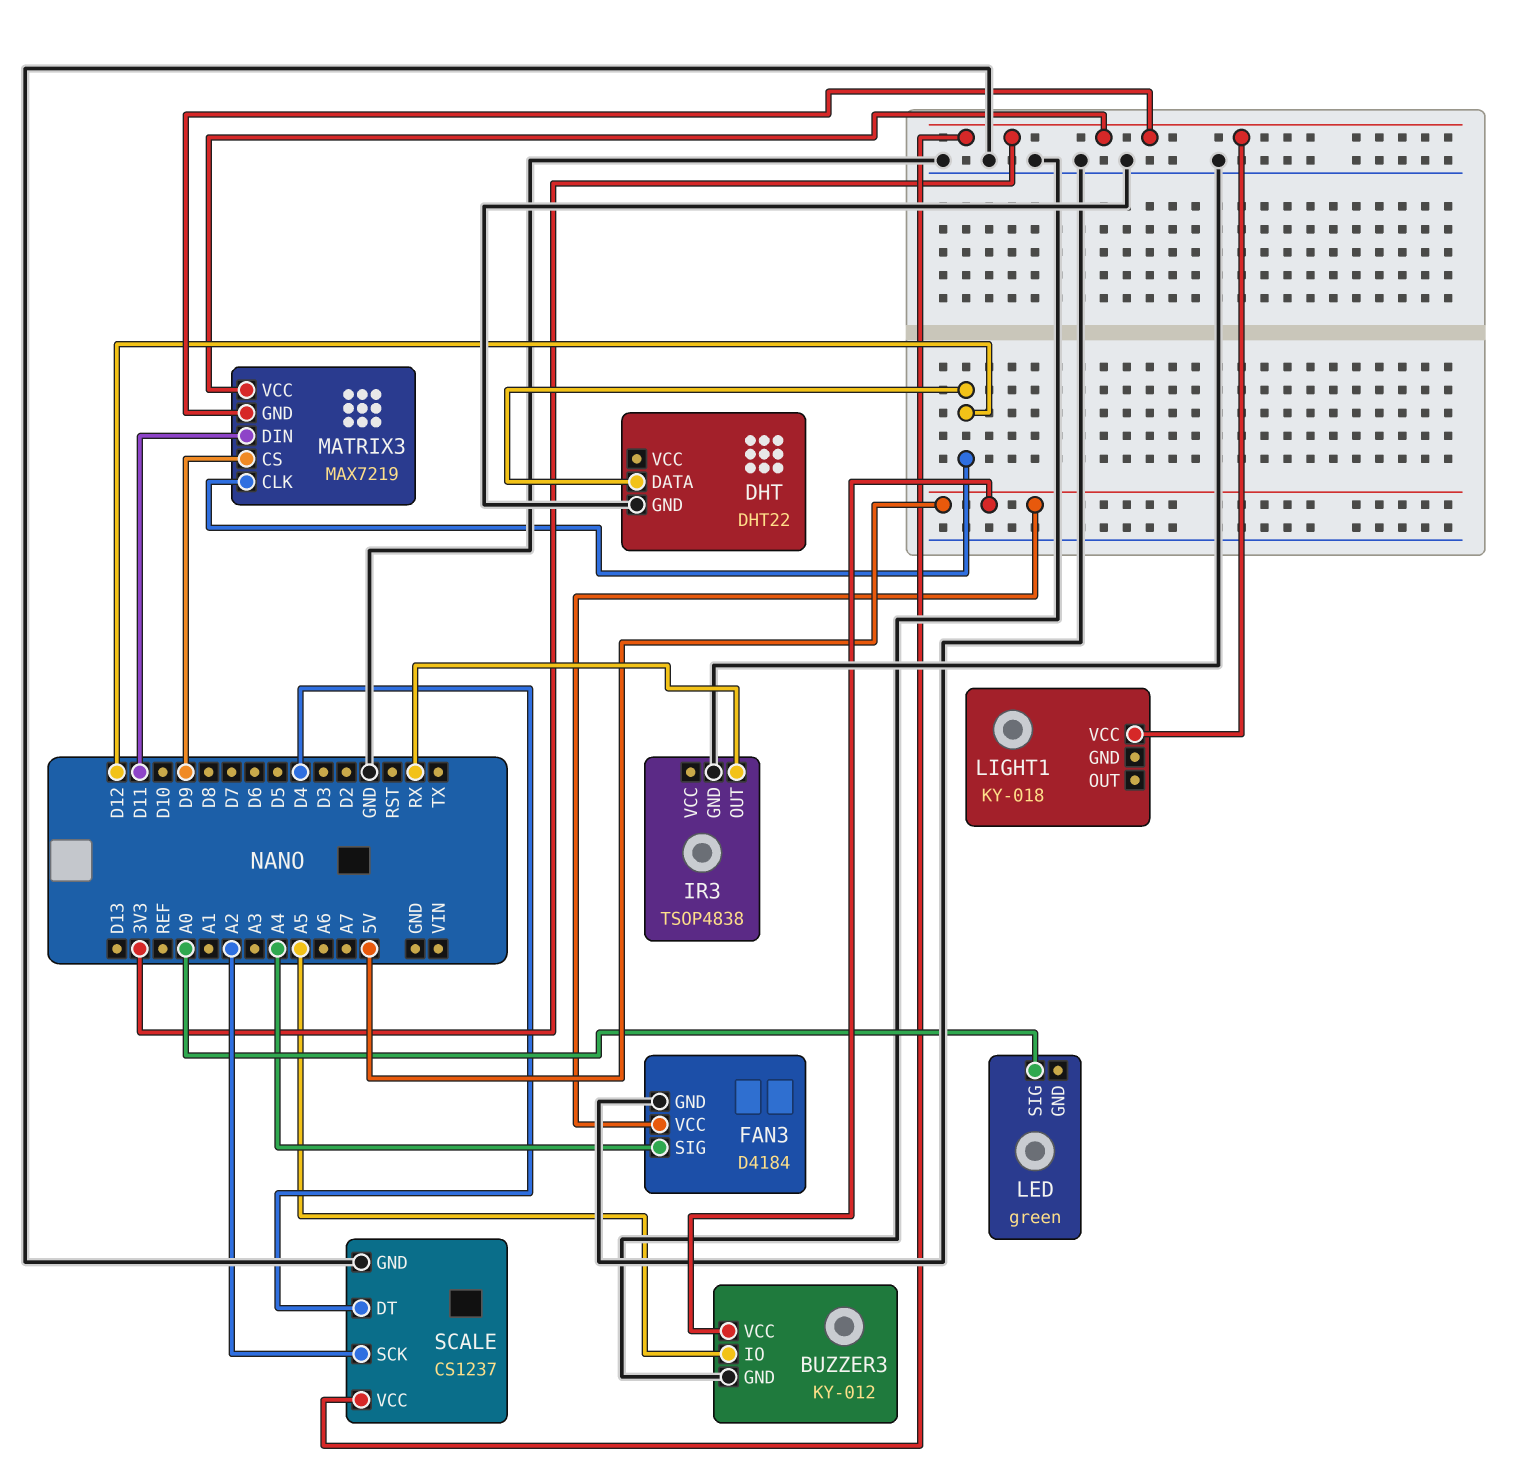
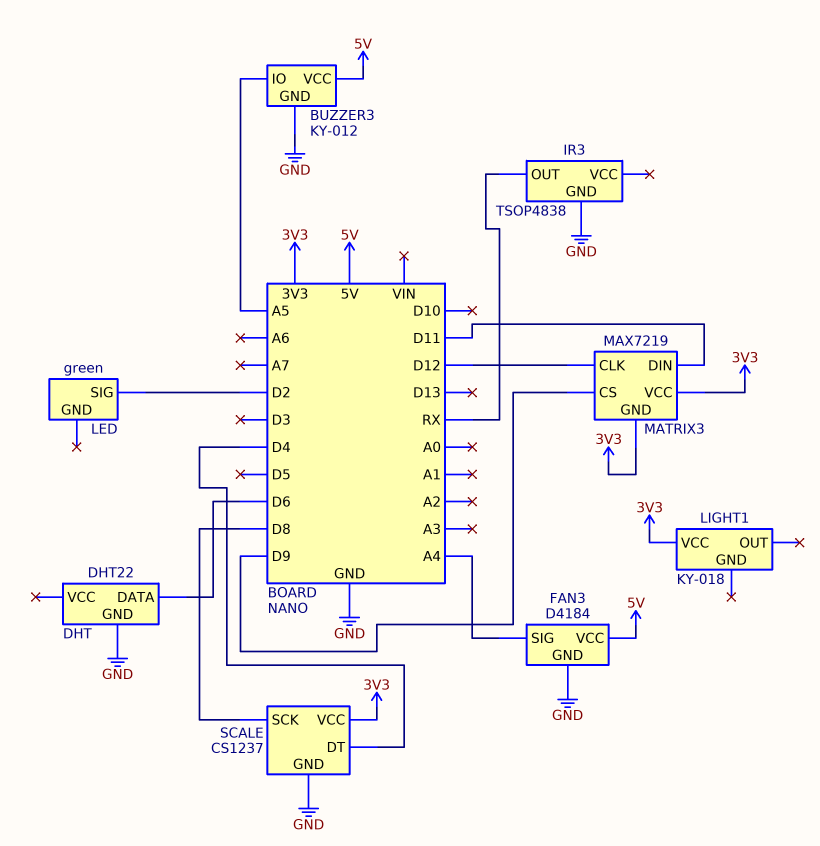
DHT pin DATA: D12 -> D6
LED pin SIG: A0 -> D2
SCALE pin SCK: A2 -> D8

